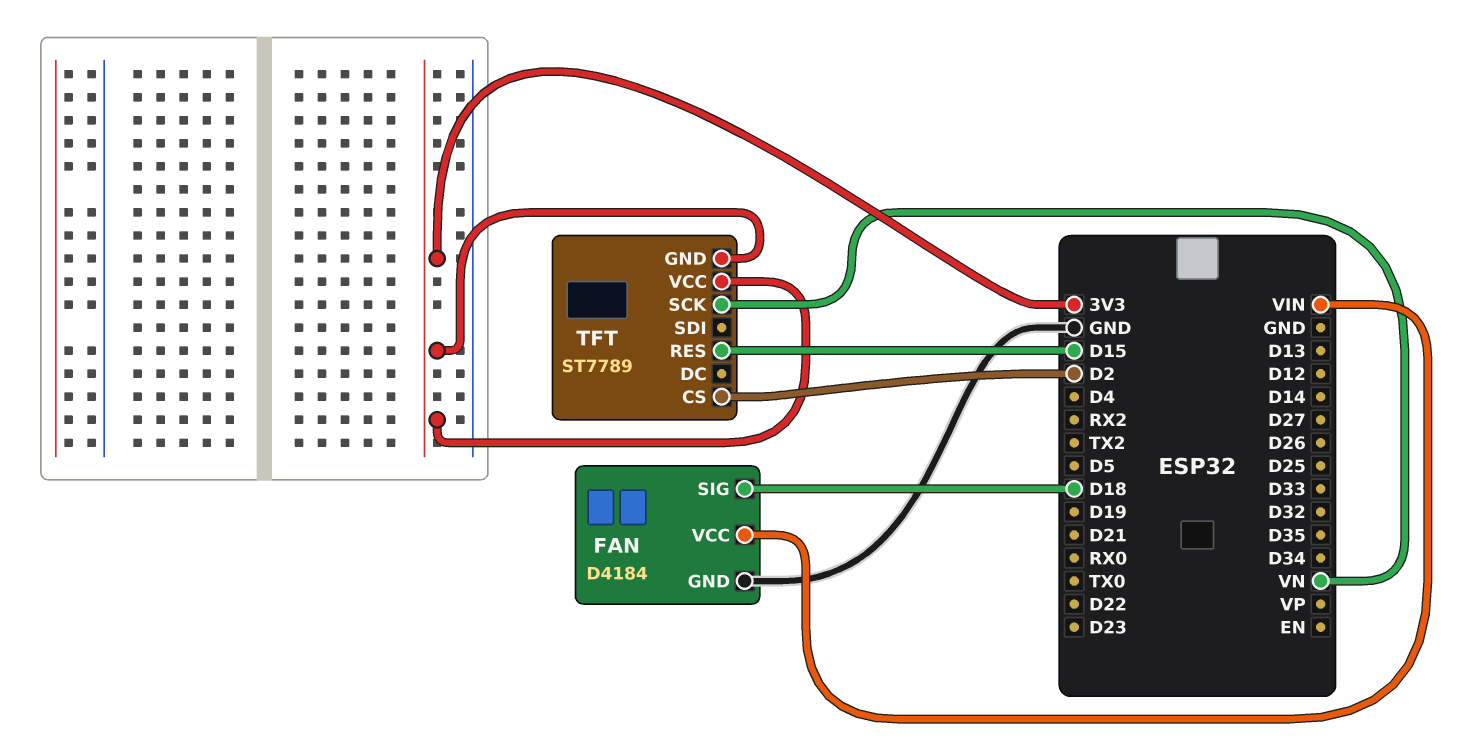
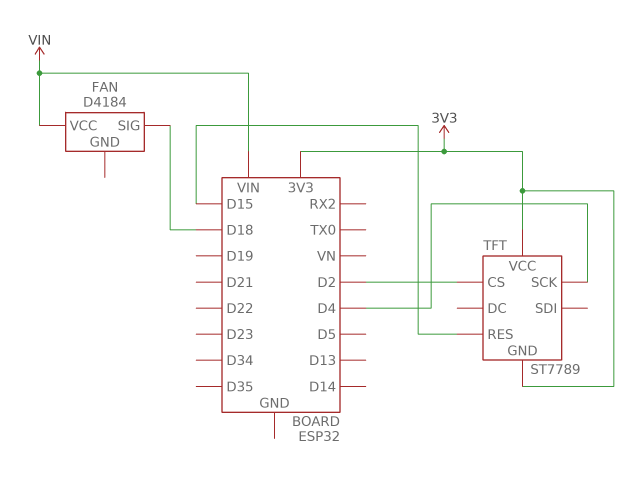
FAN pin GND: GND -> none
TFT pin SCK: VN -> D4

